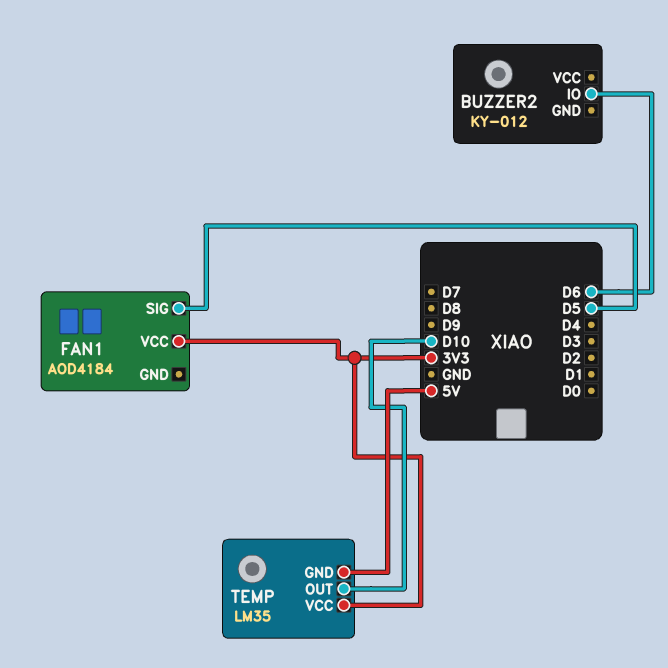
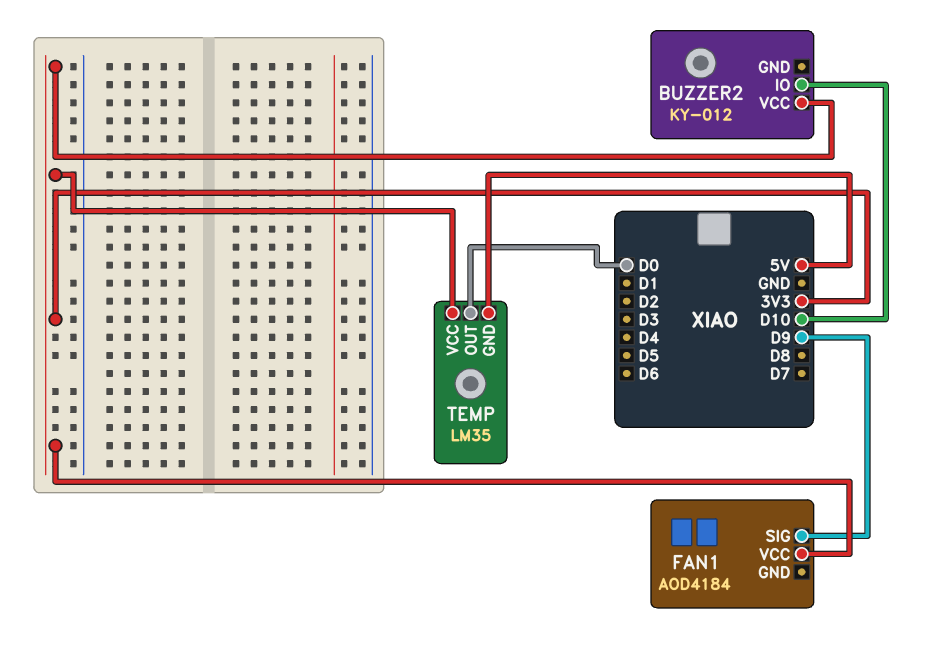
BUZZER2 pin IO: D6 -> D10
BUZZER2 pin VCC: none -> 3V3
FAN1 pin SIG: D5 -> D9
TEMP pin OUT: D10 -> D0

